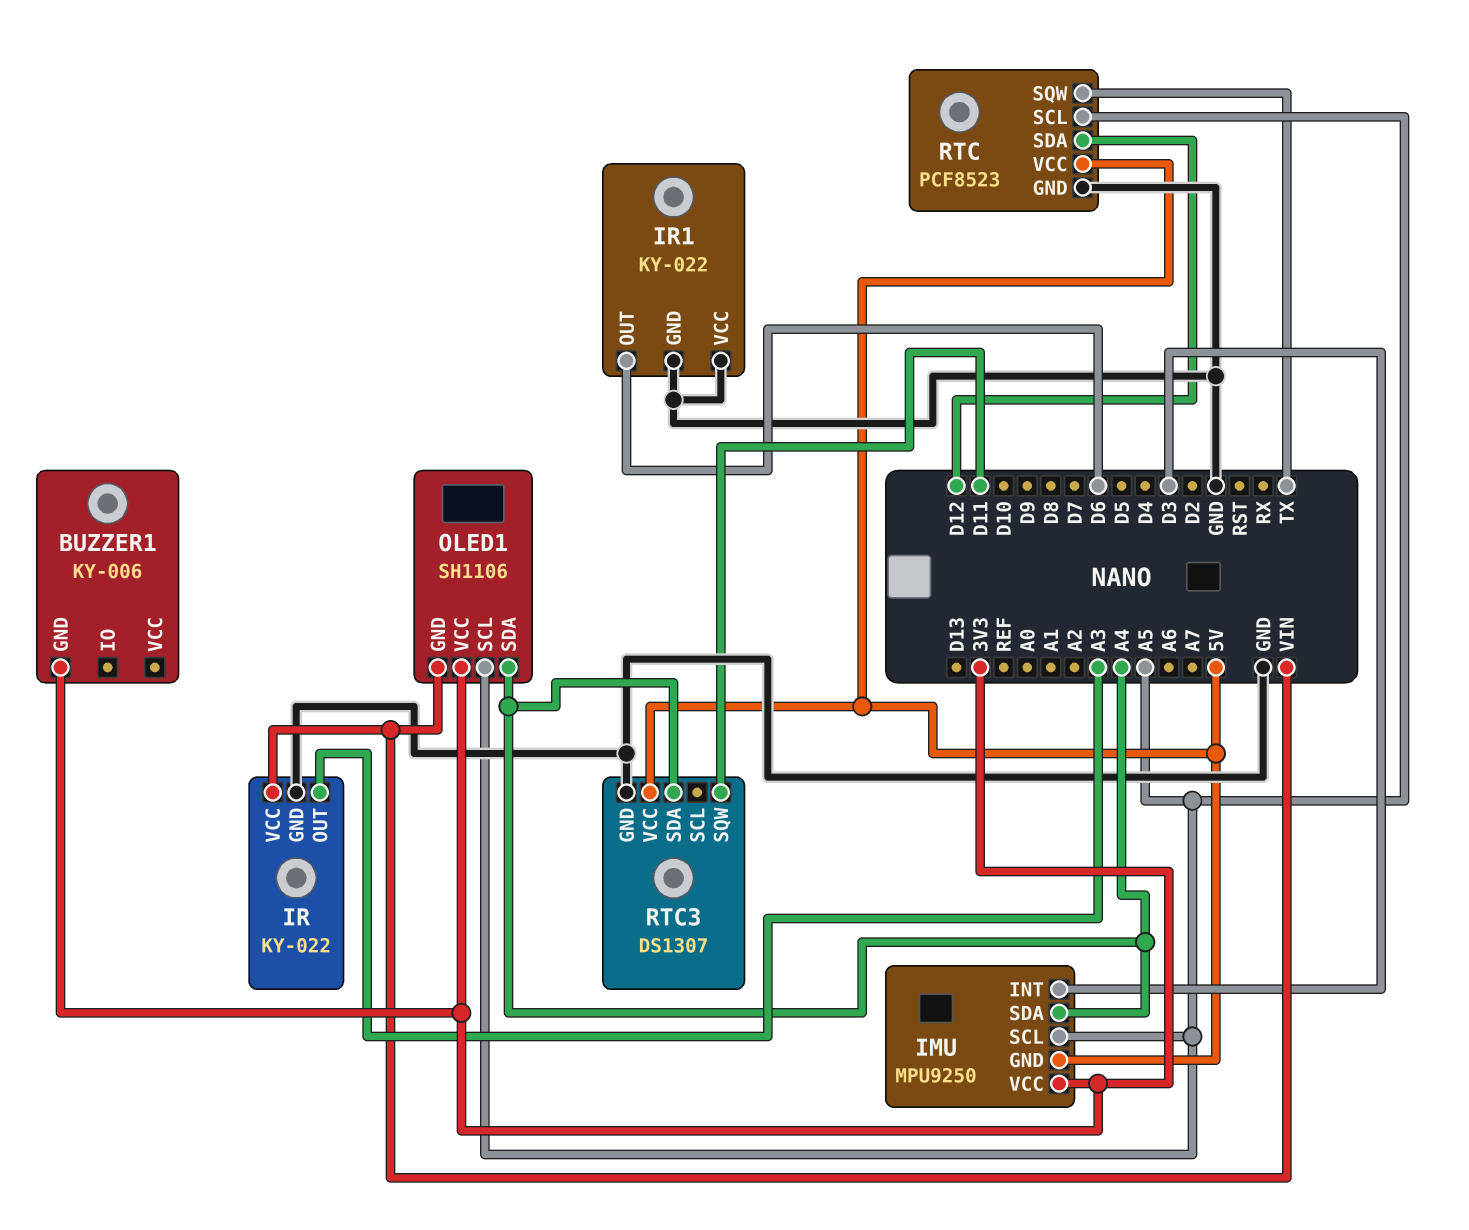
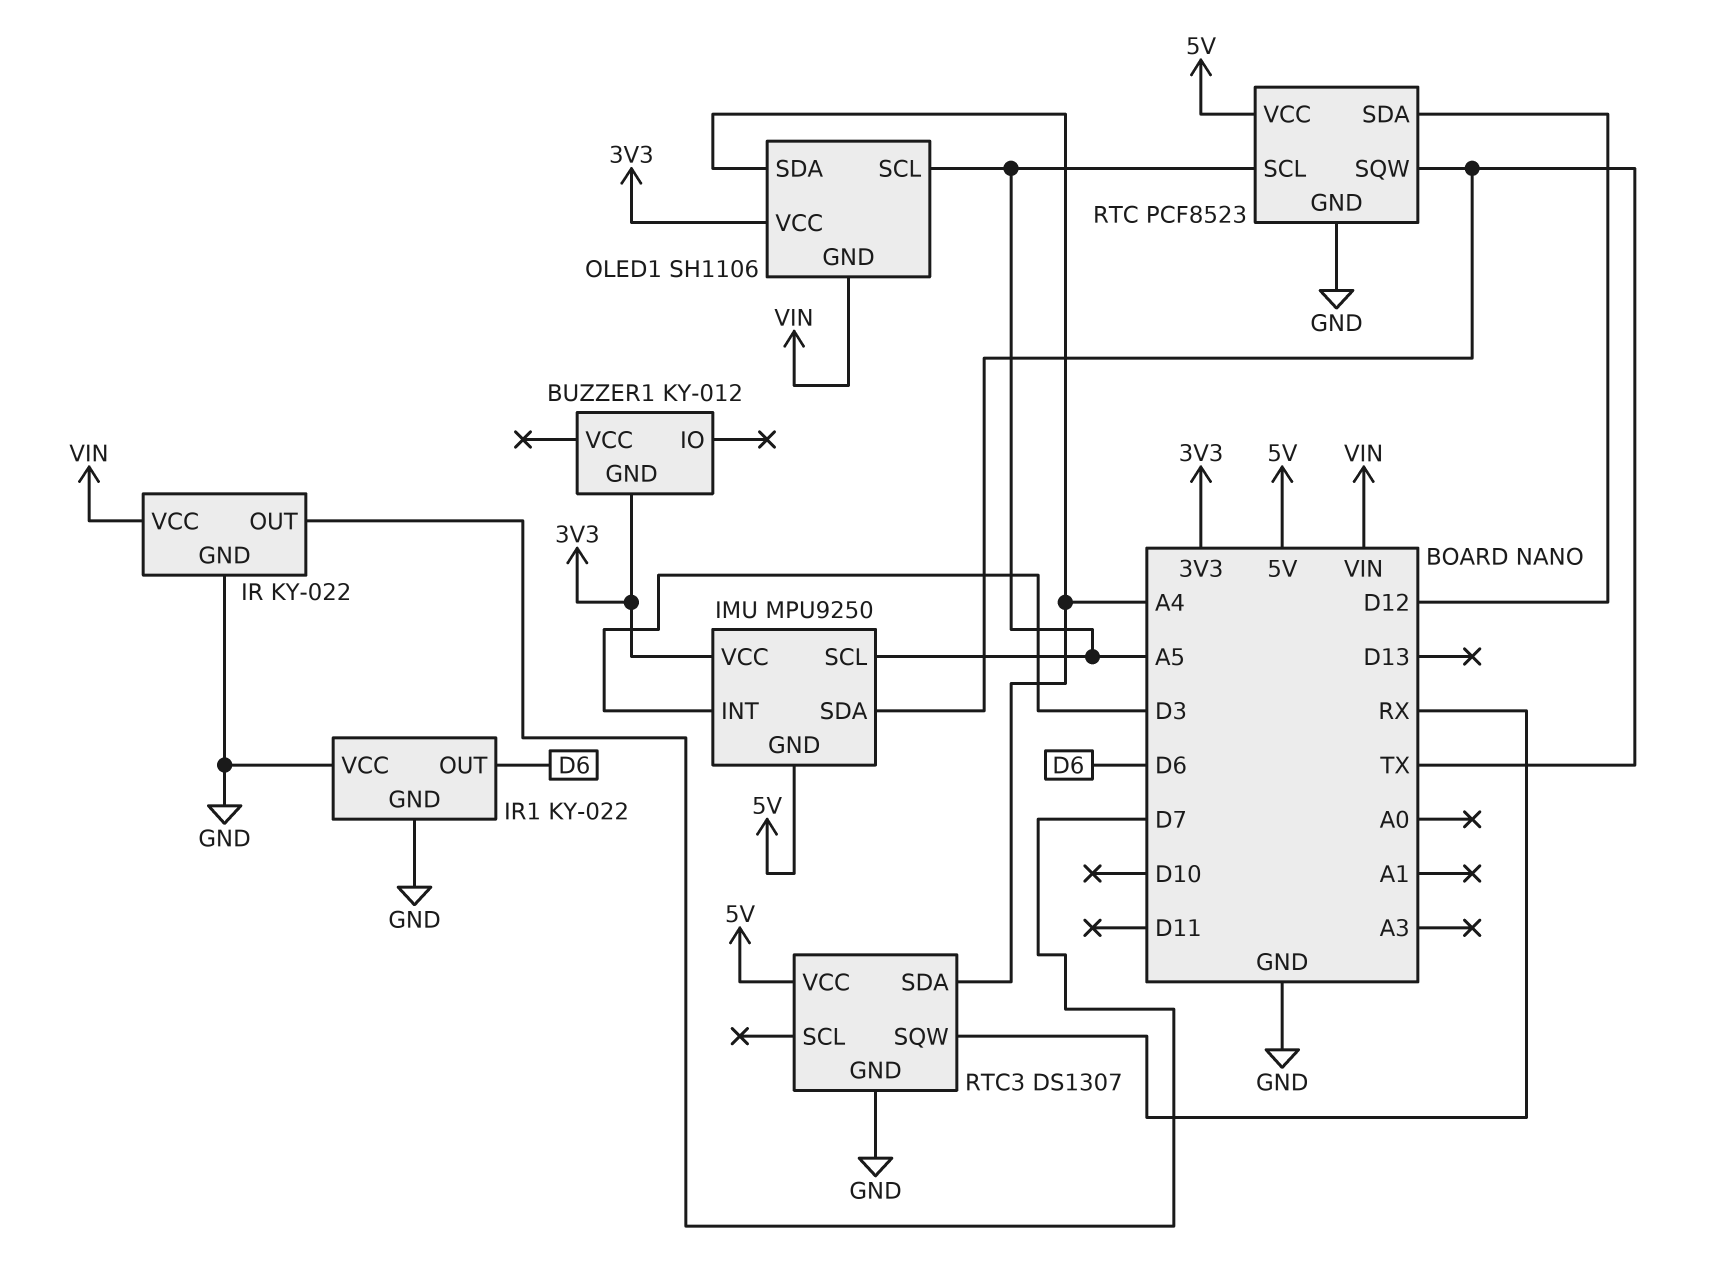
BUZZER1: KY-006 -> KY-012
IMU pin SDA: A4 -> TX
IR pin OUT: A3 -> D7
RTC3 pin SQW: D11 -> RX

